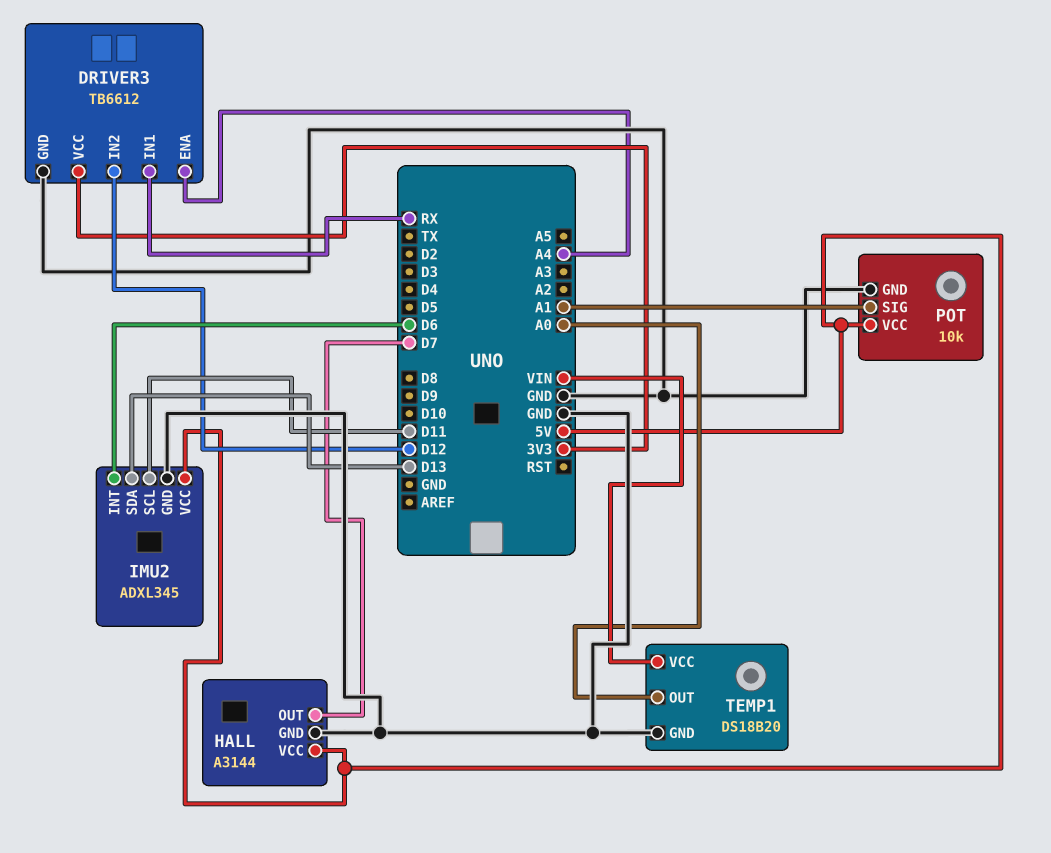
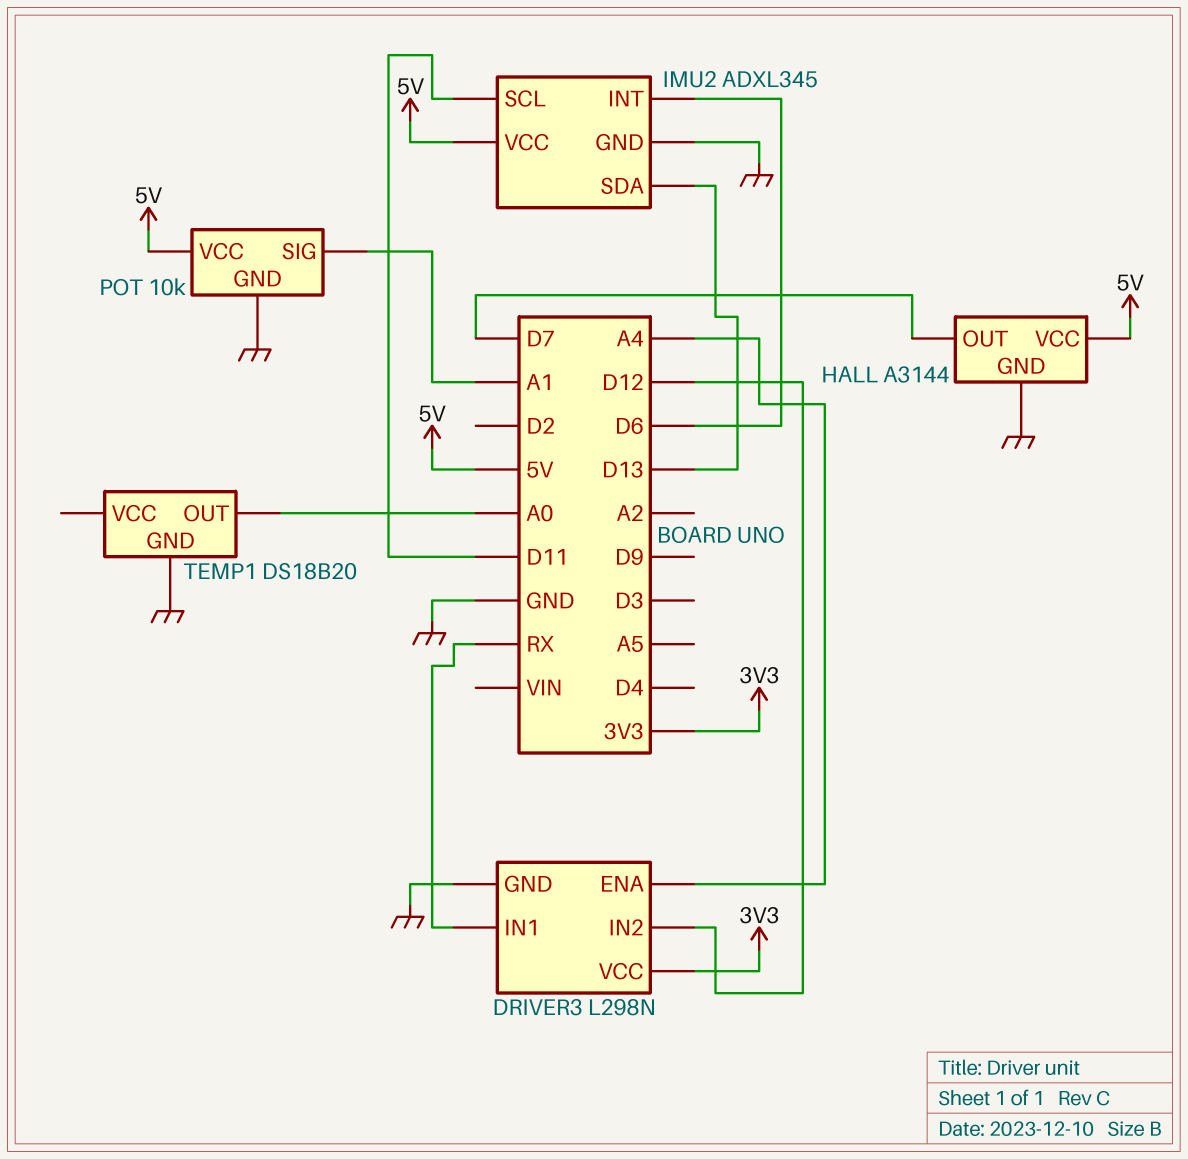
DRIVER3: TB6612 -> L298N
TEMP1 pin VCC: VIN -> none

